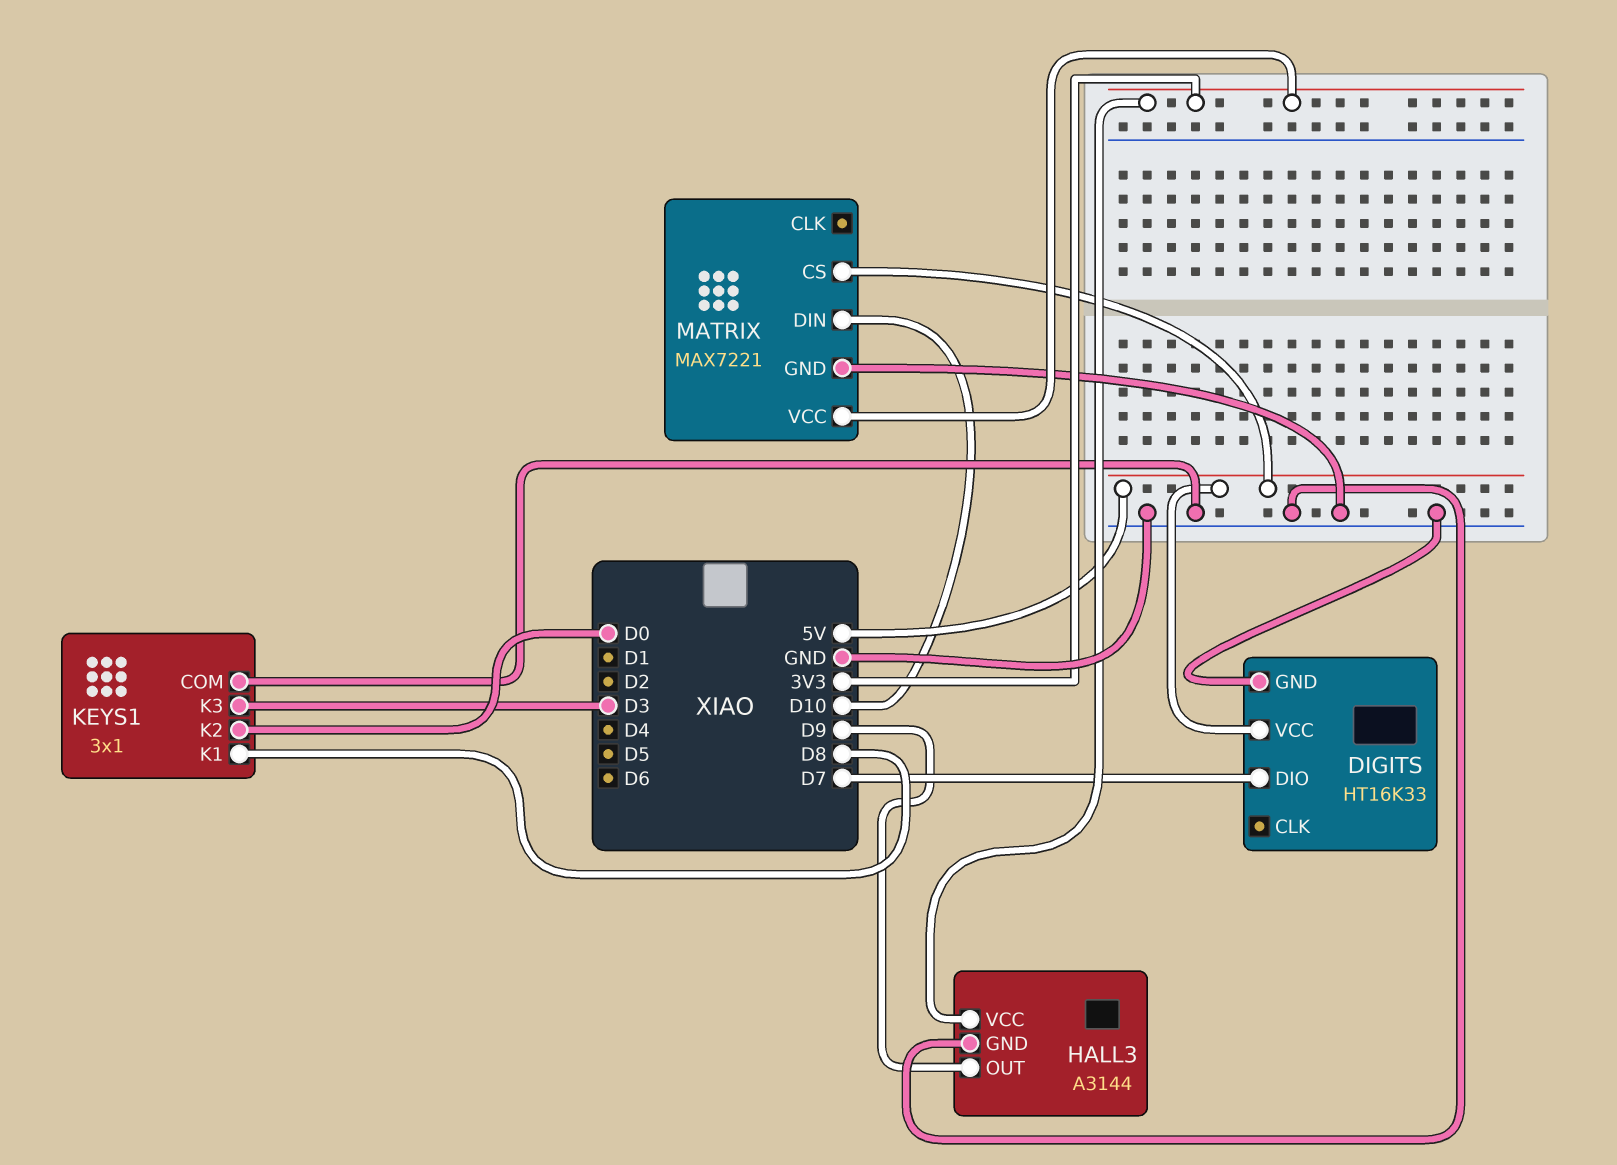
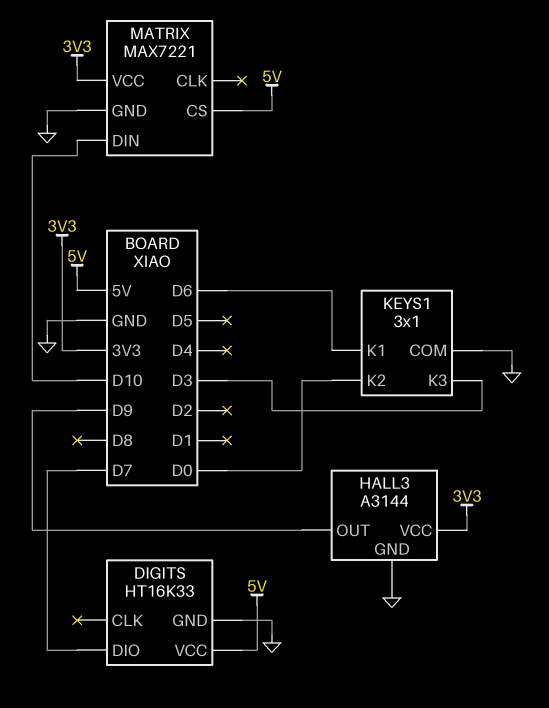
KEYS1 pin K1: D8 -> D6

